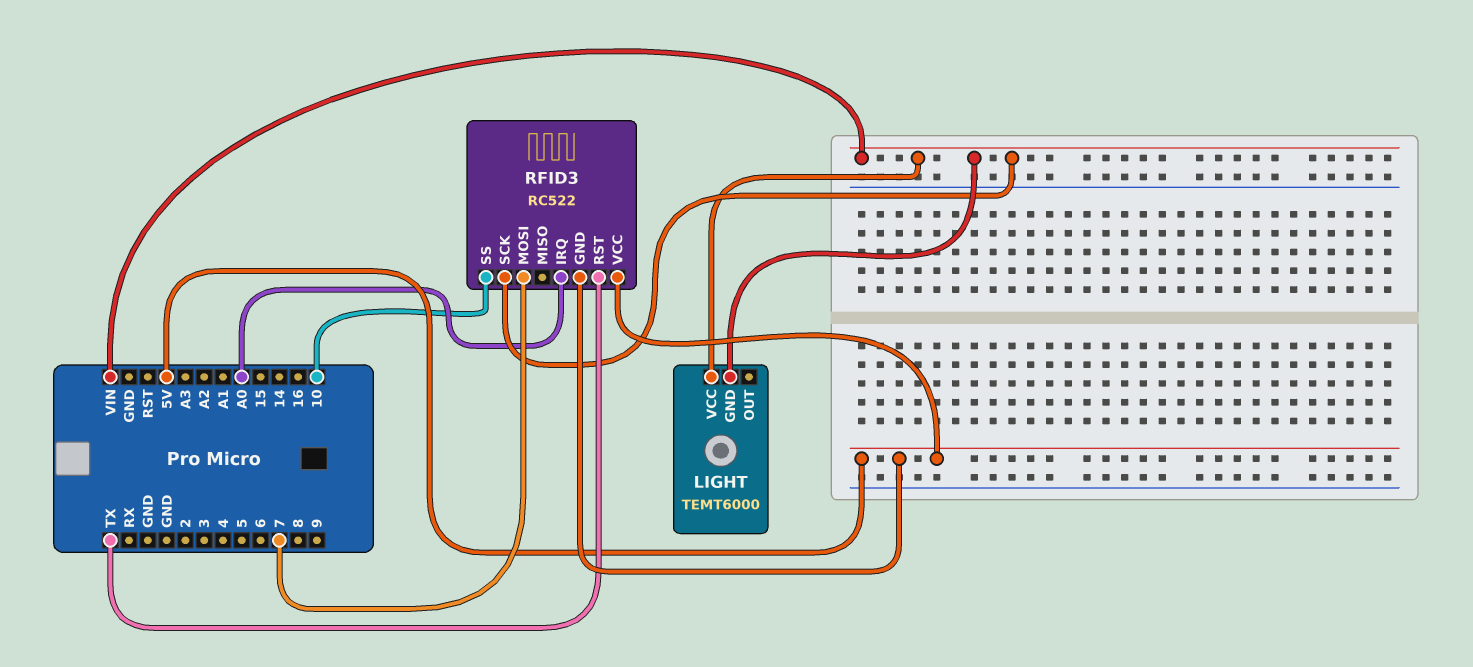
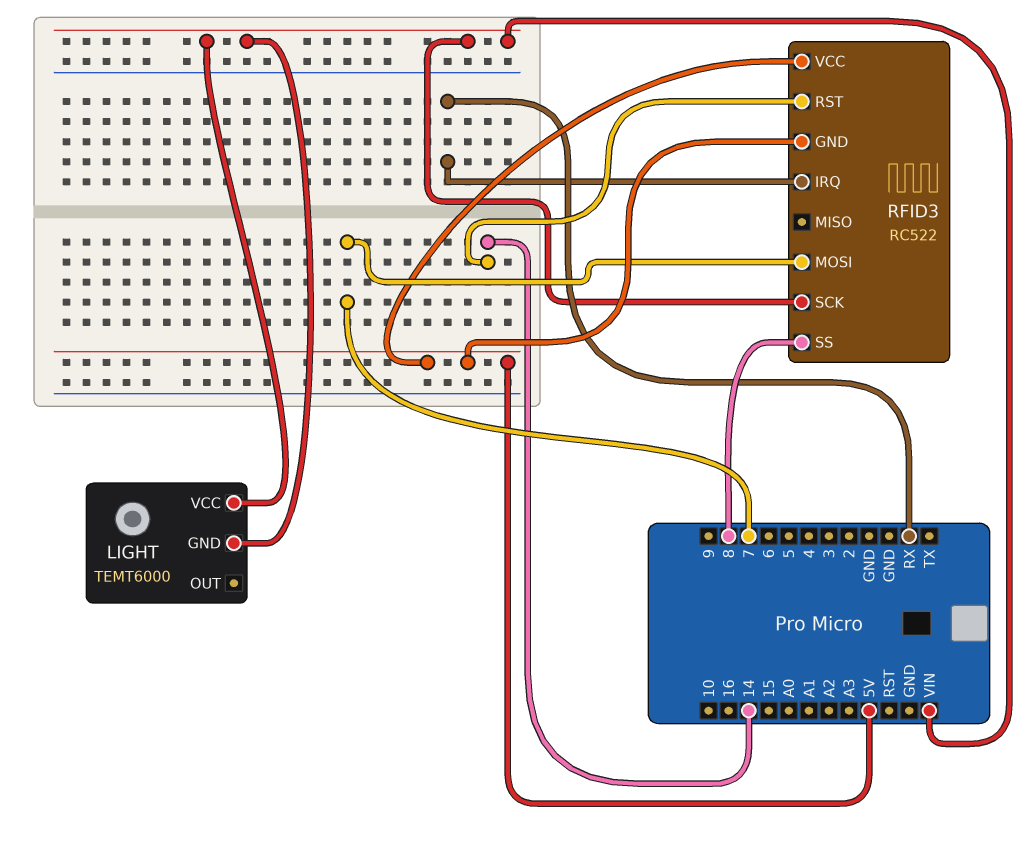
RFID3 pin IRQ: A0 -> RX
RFID3 pin RST: TX -> 14
RFID3 pin SS: 10 -> 8

